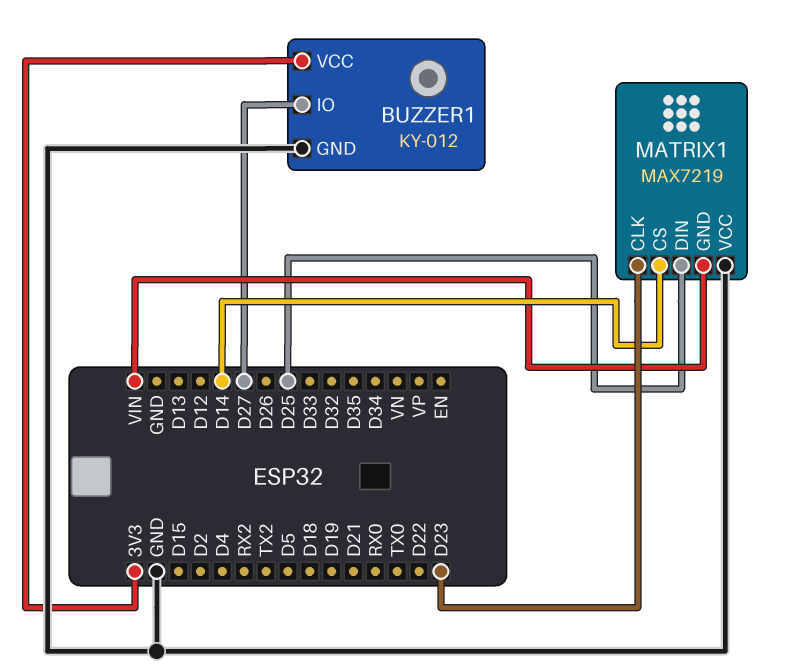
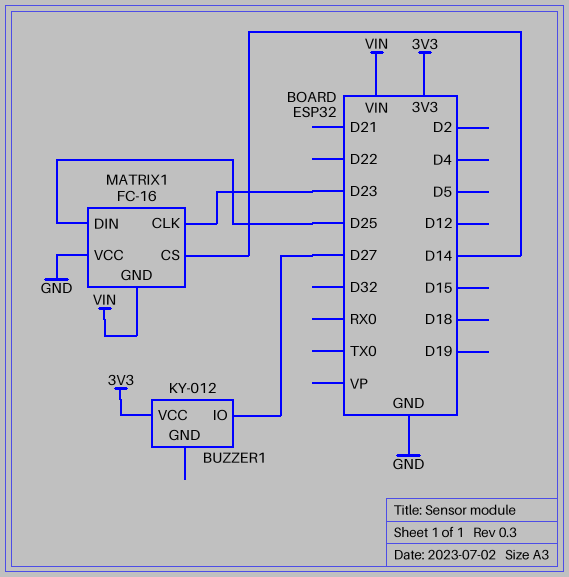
BUZZER1 pin GND: GND -> none
MATRIX1: MAX7219 -> FC-16

